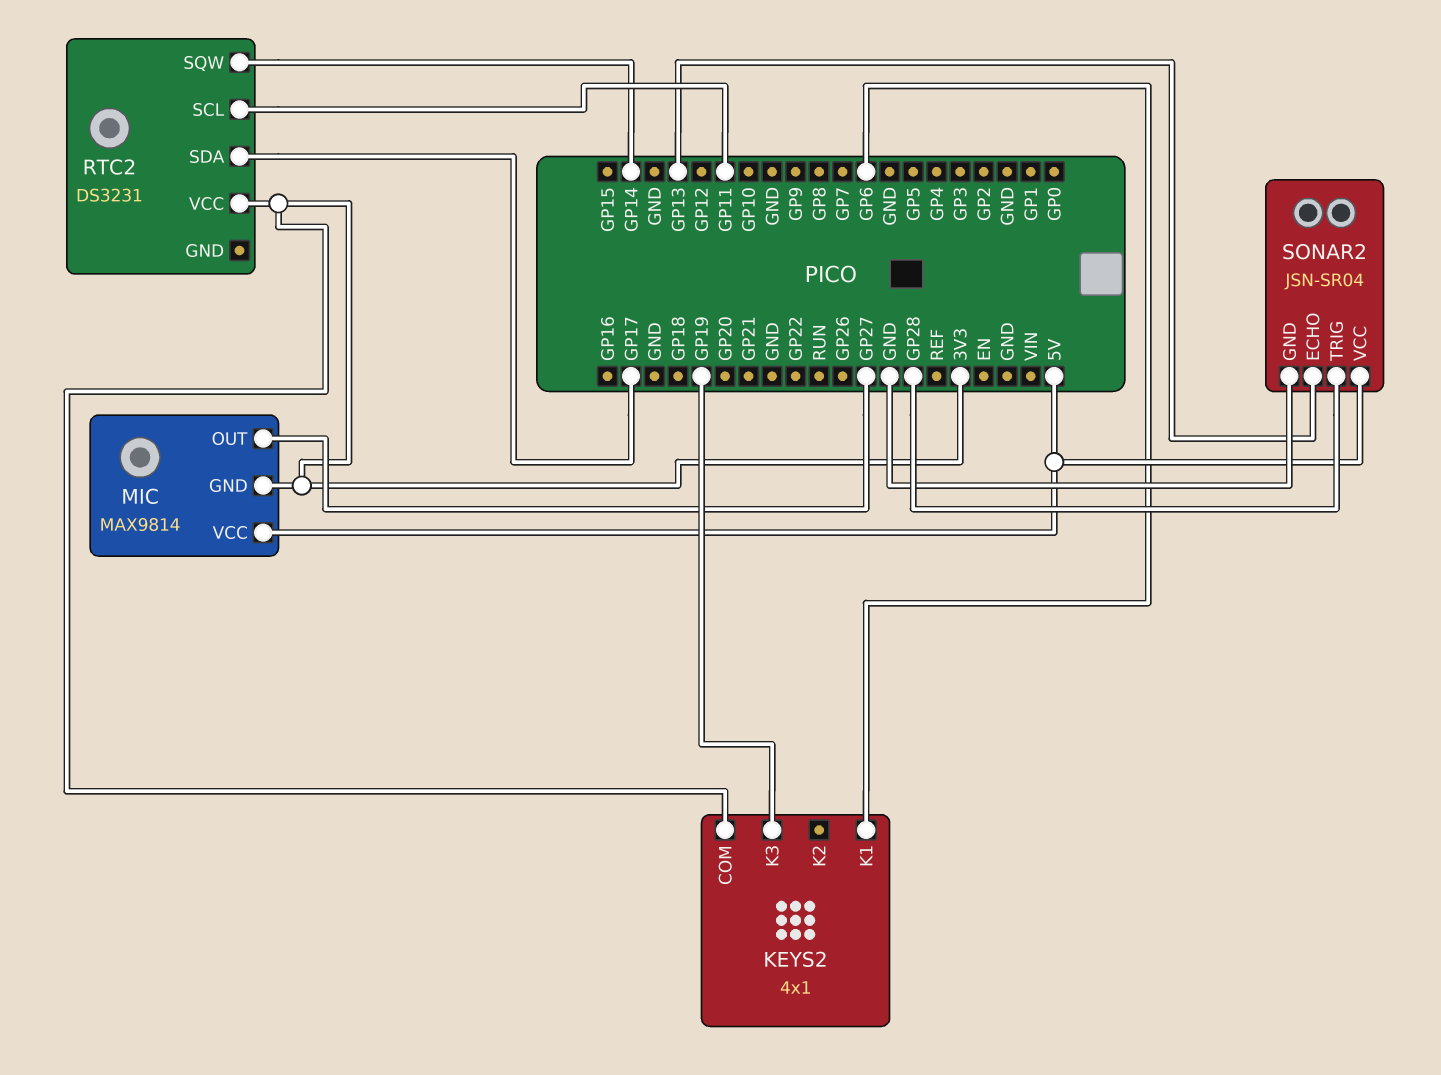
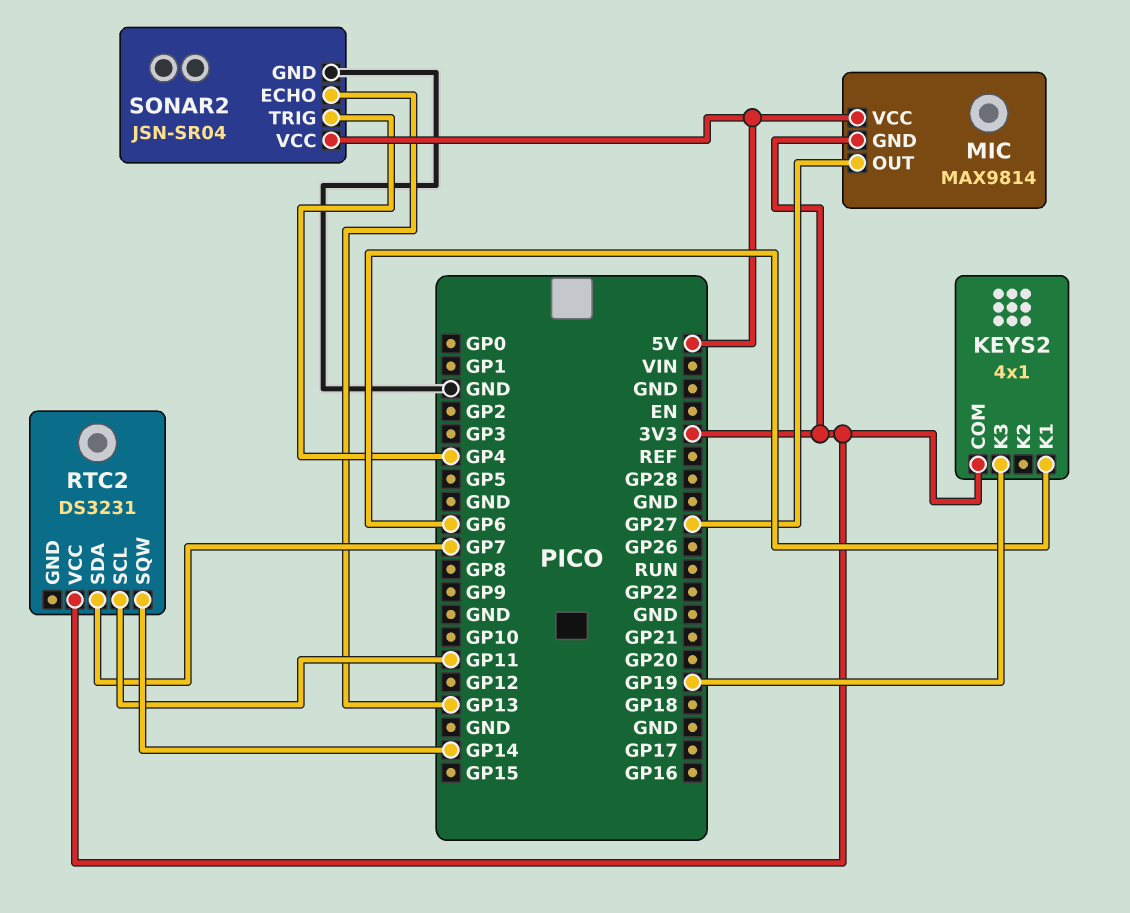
RTC2 pin SDA: GP17 -> GP7
SONAR2 pin TRIG: GP28 -> GP4

